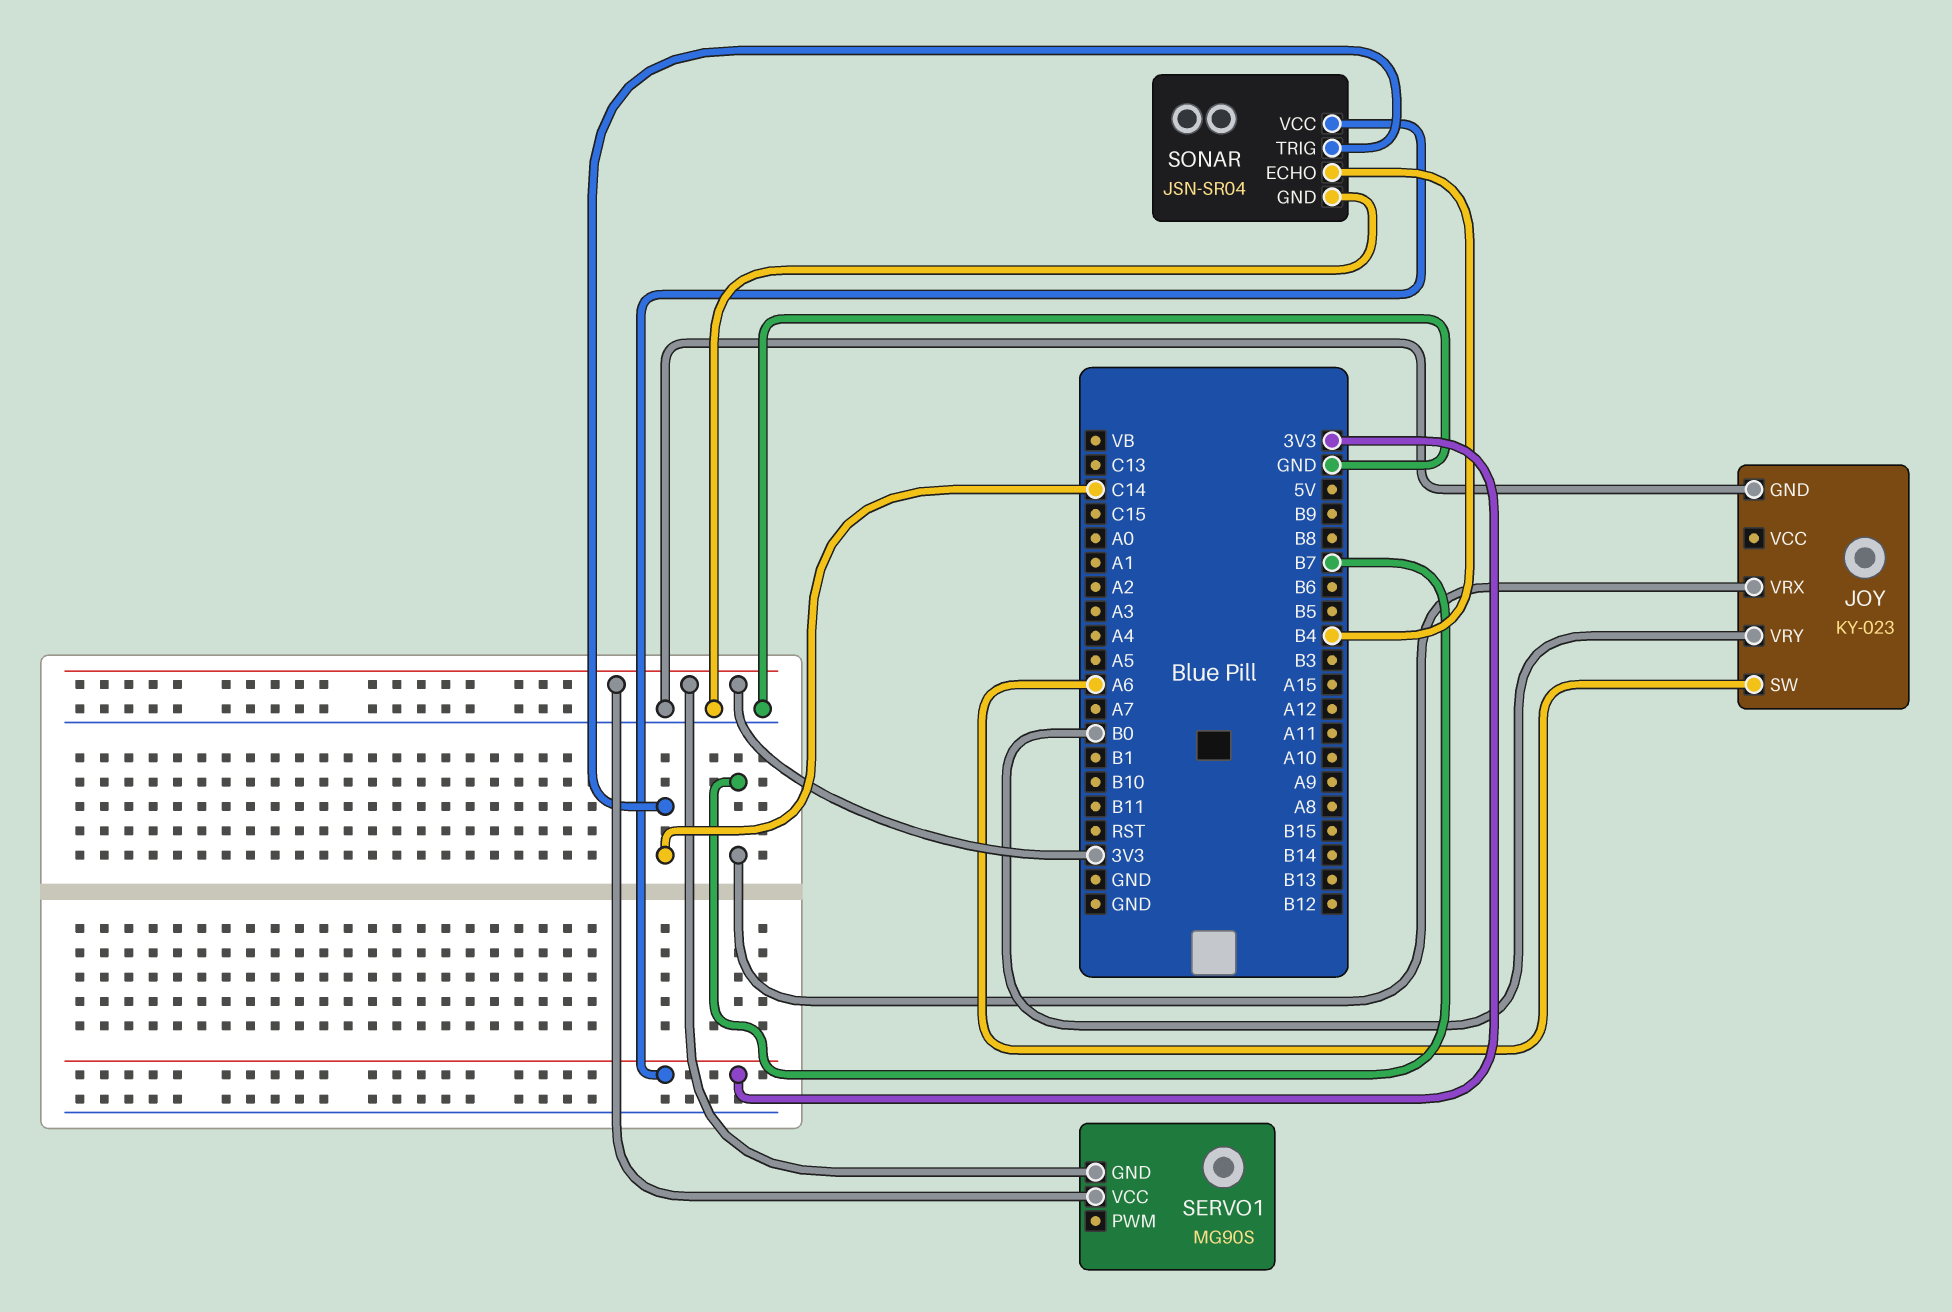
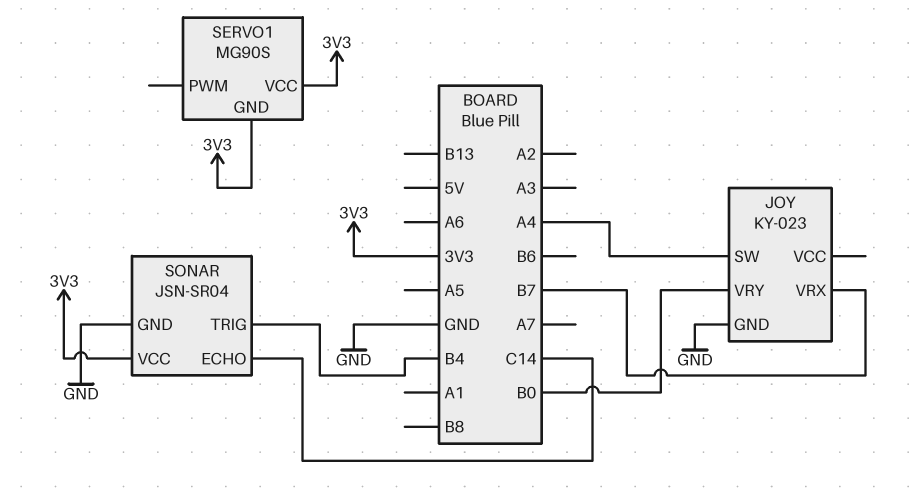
JOY pin SW: A6 -> A4
SONAR pin ECHO: B4 -> C14
SONAR pin TRIG: C14 -> B4

